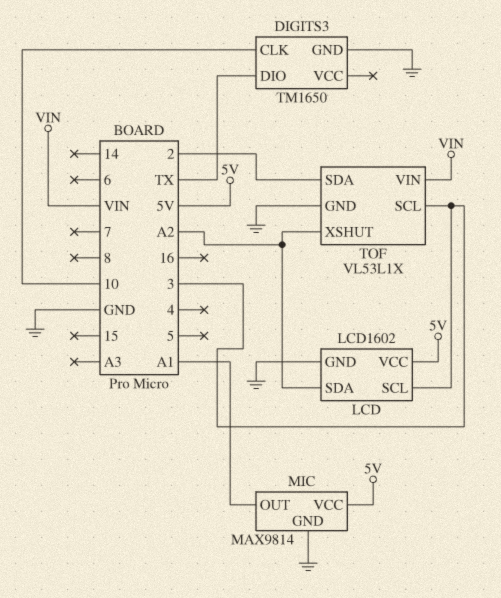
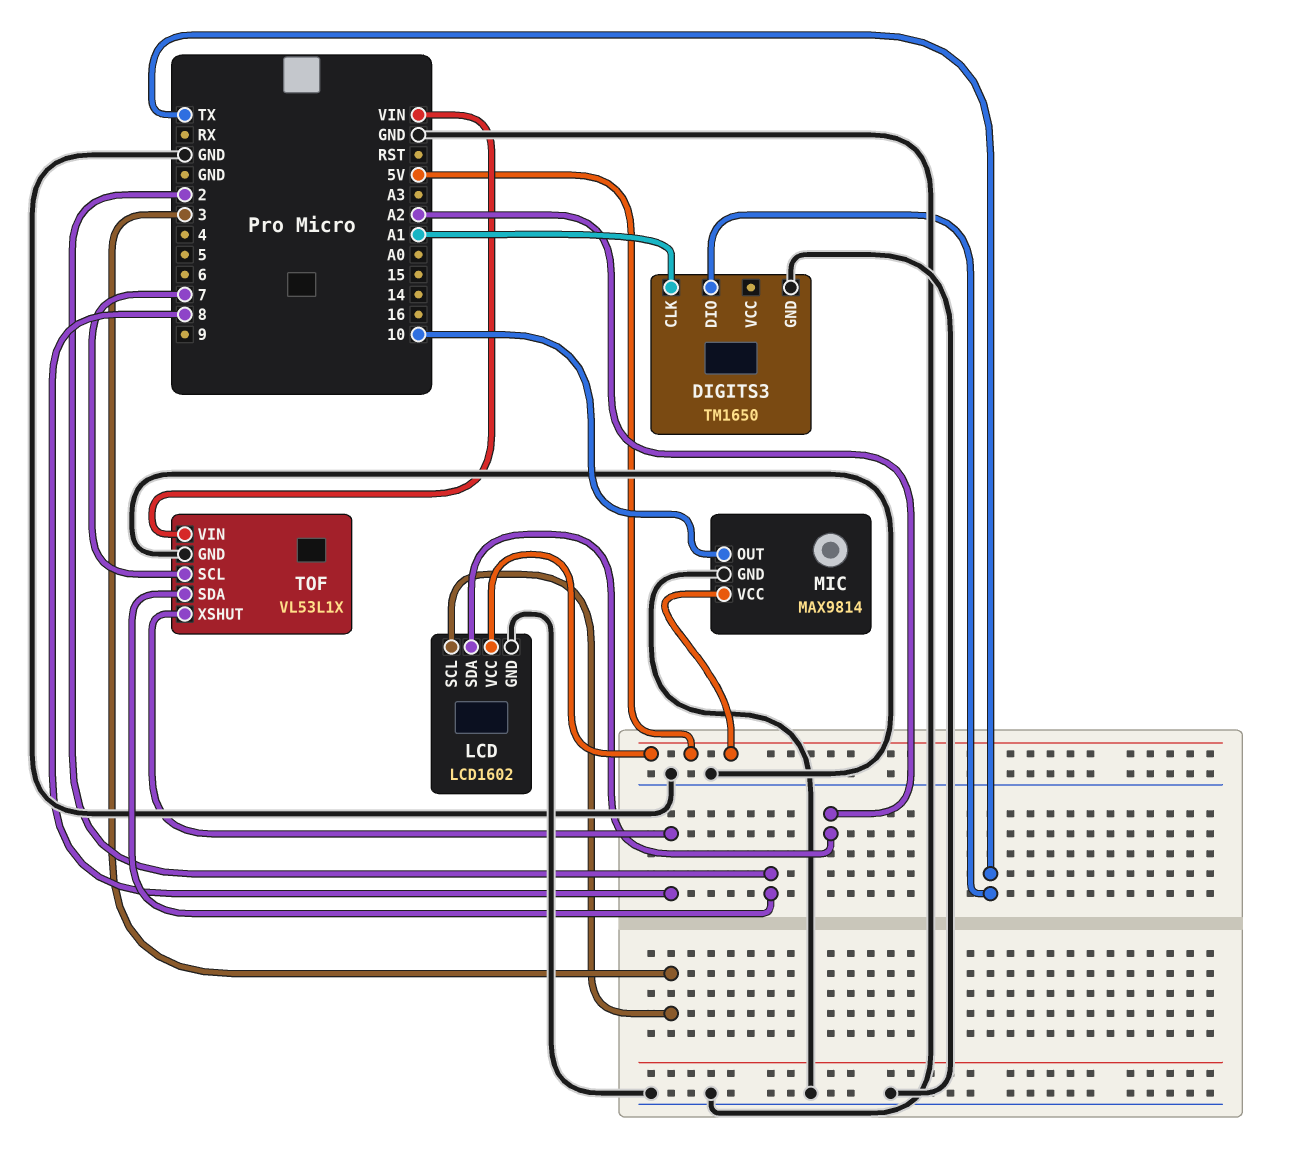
DIGITS3 pin CLK: 10 -> A1
MIC pin OUT: A1 -> 10
TOF pin SCL: 3 -> 7
TOF pin XSHUT: A2 -> 8

